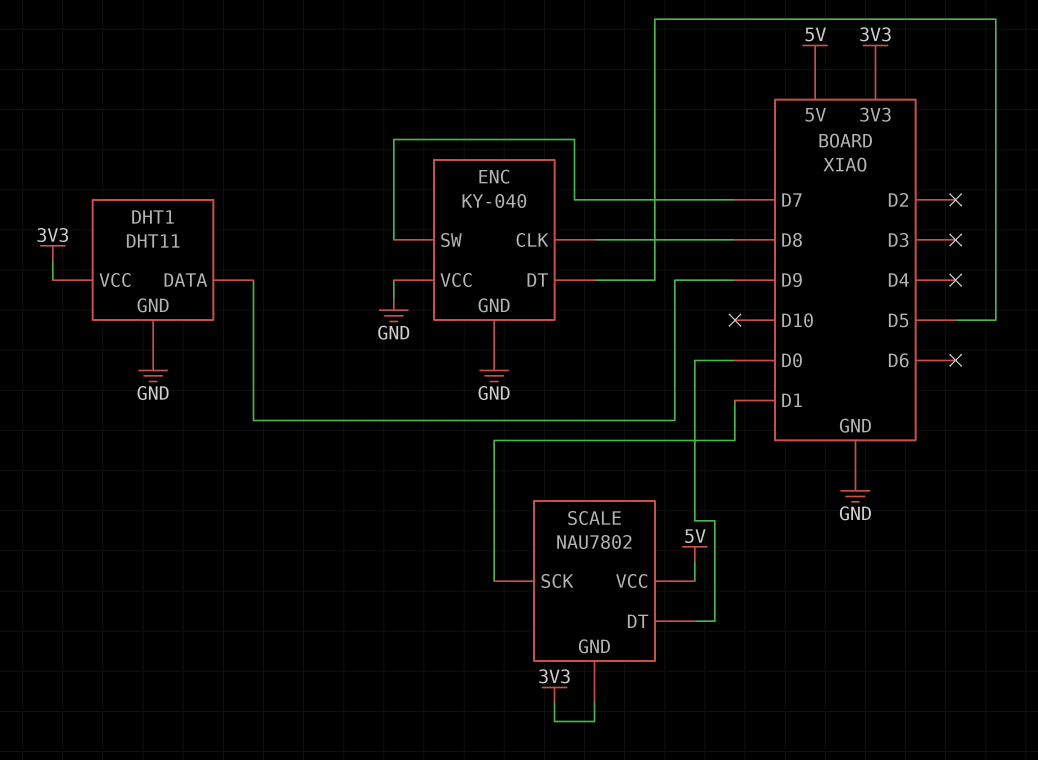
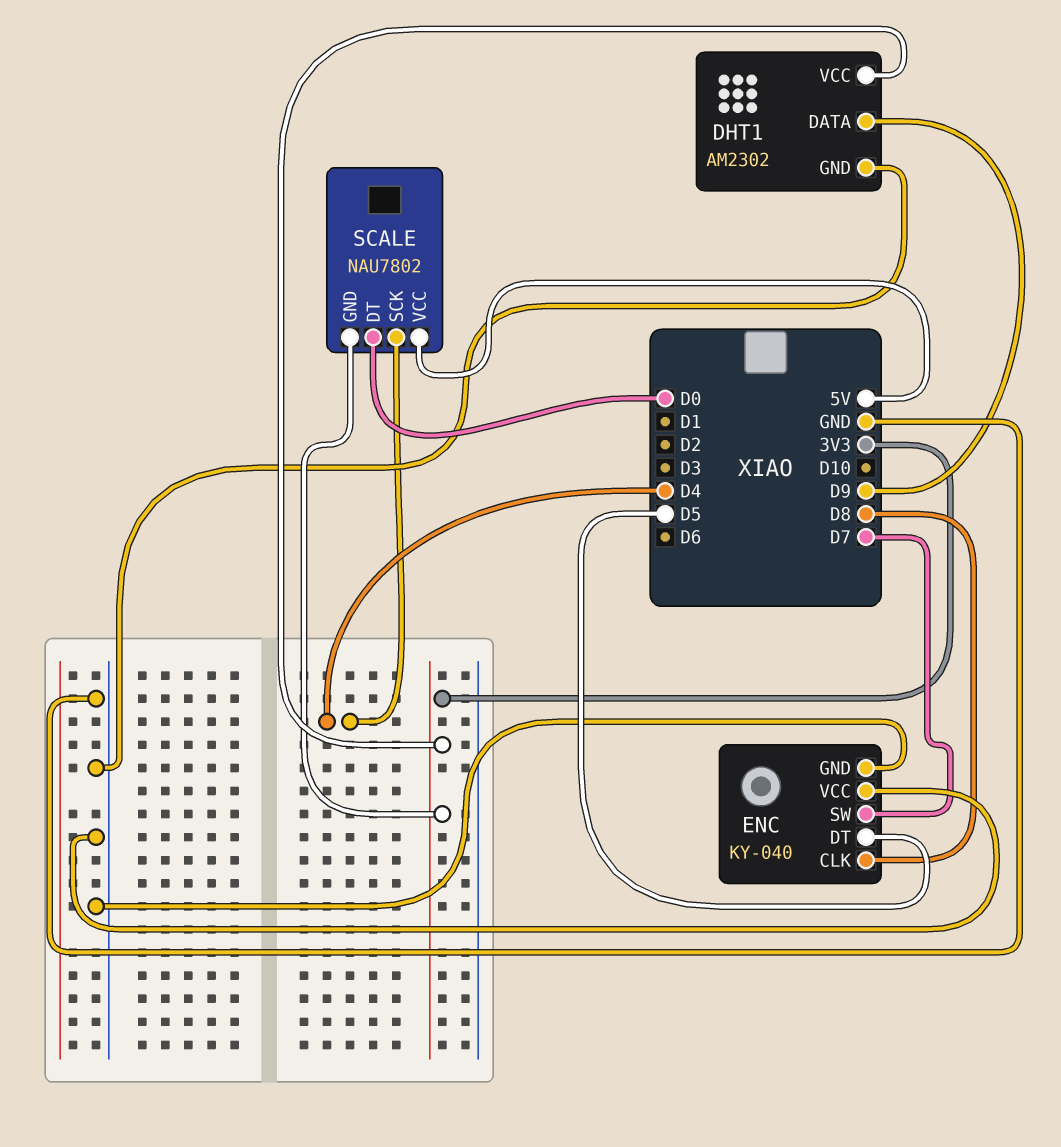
DHT1: DHT11 -> AM2302
SCALE pin SCK: D1 -> D4

